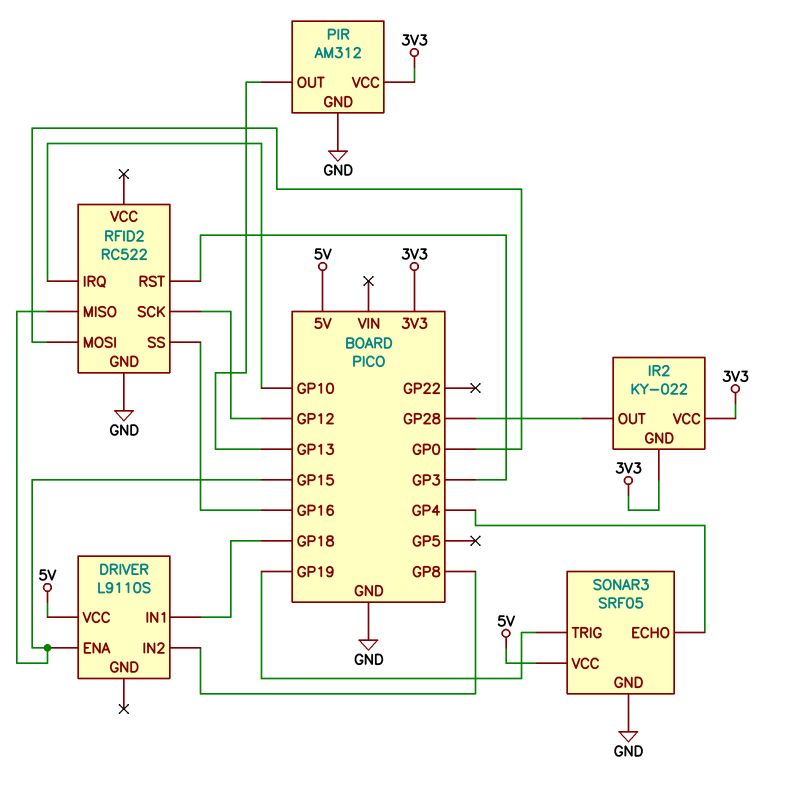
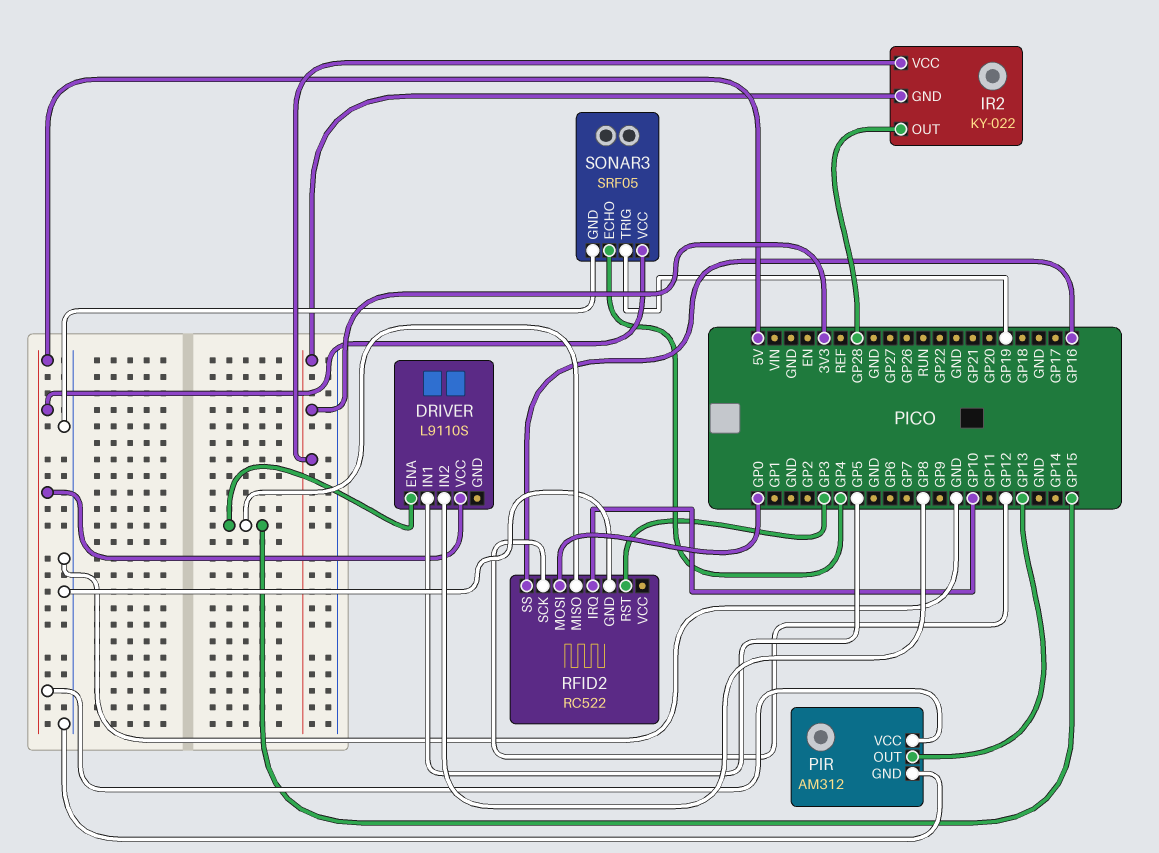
DRIVER pin IN1: GP18 -> GP5
PIR pin VCC: 3V3 -> 5V

